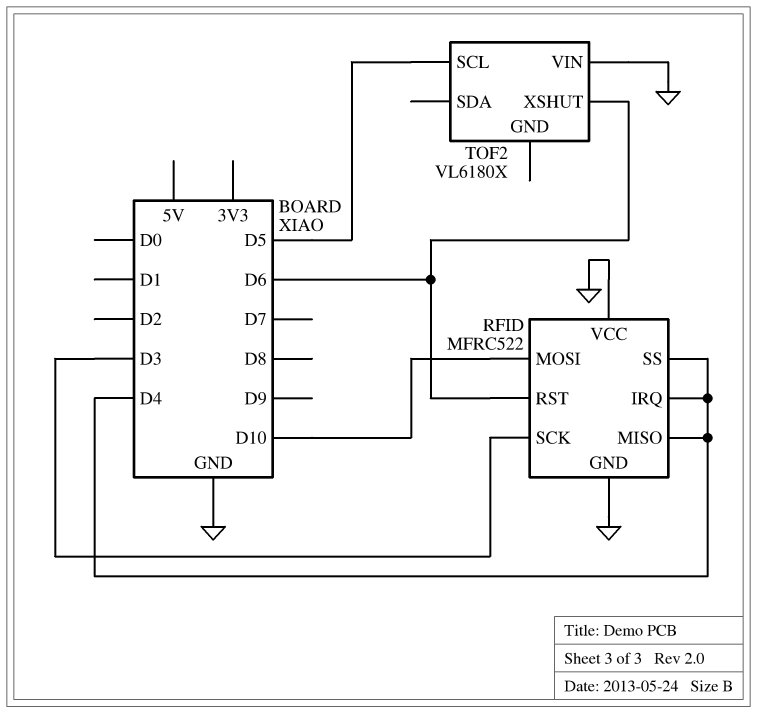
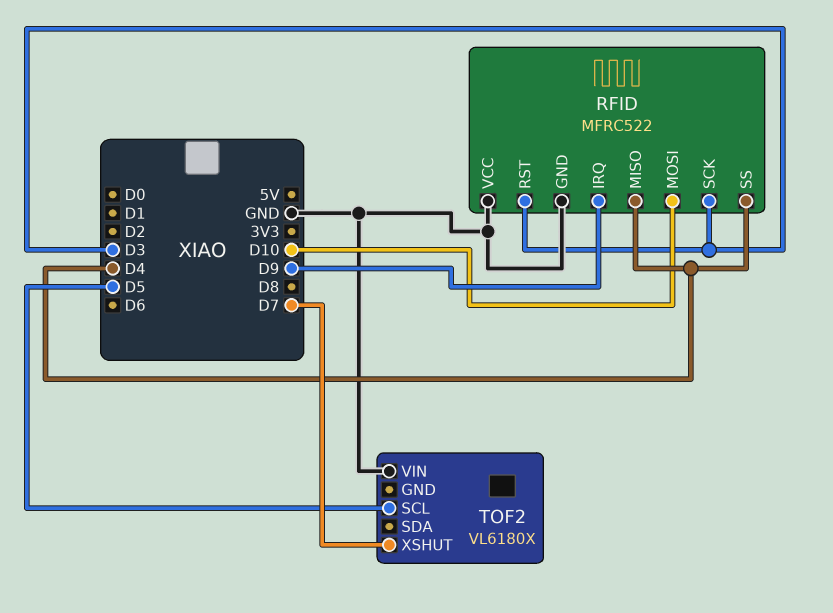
RFID pin IRQ: D4 -> D9
RFID pin RST: D6 -> D3
TOF2 pin XSHUT: D6 -> D7

